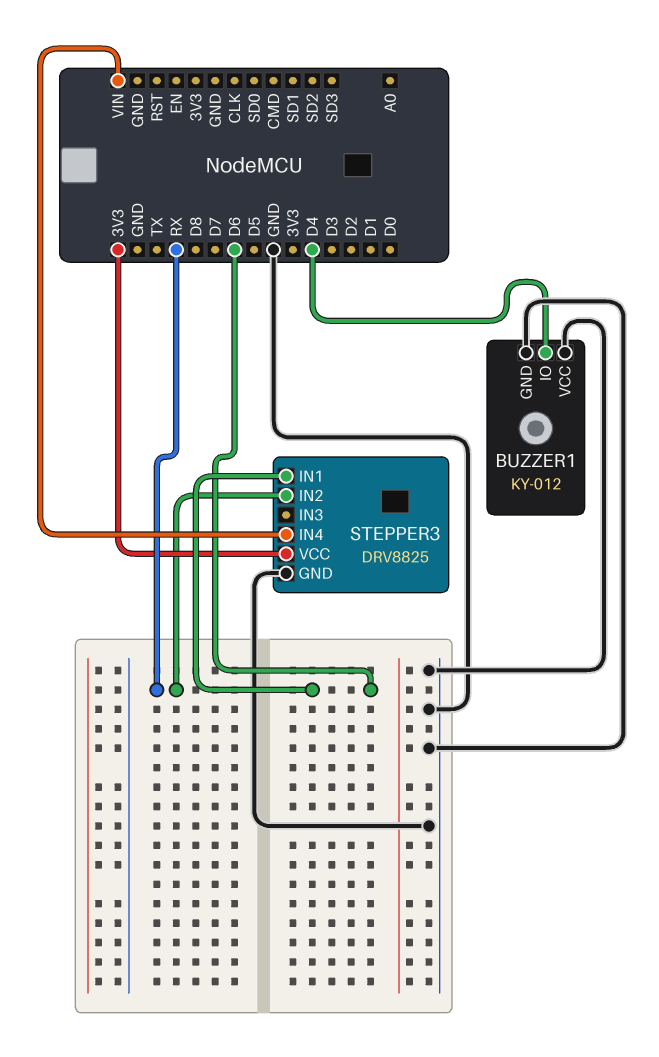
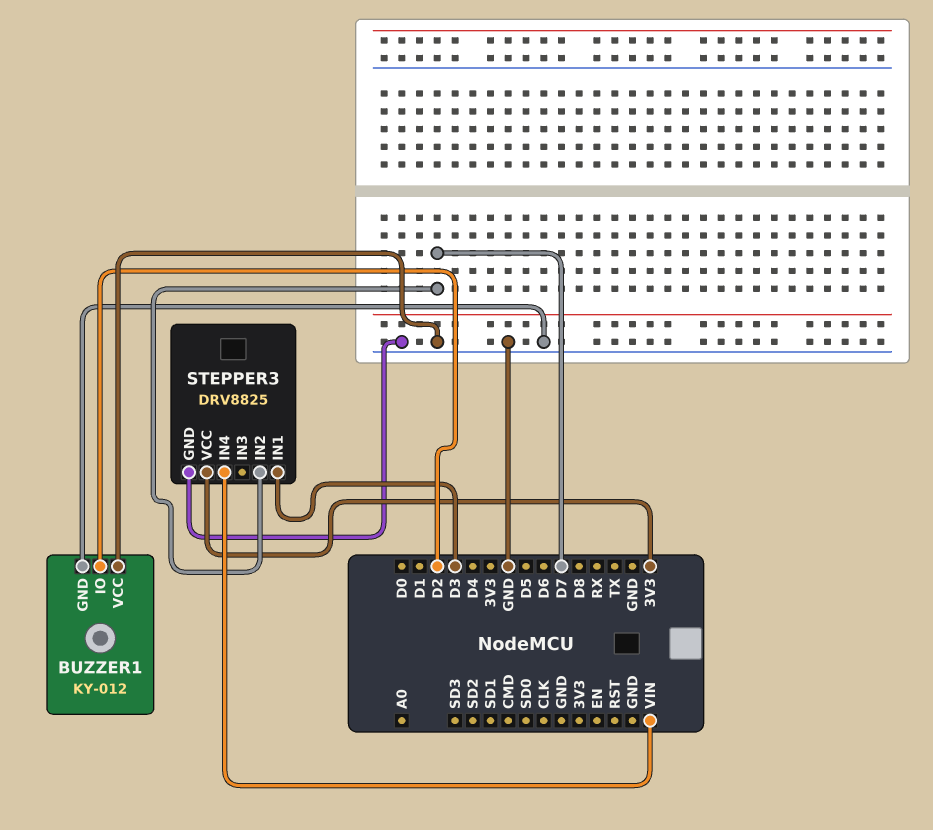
BUZZER1 pin IO: D4 -> D2
STEPPER3 pin IN1: D6 -> D3
STEPPER3 pin IN2: RX -> D7

